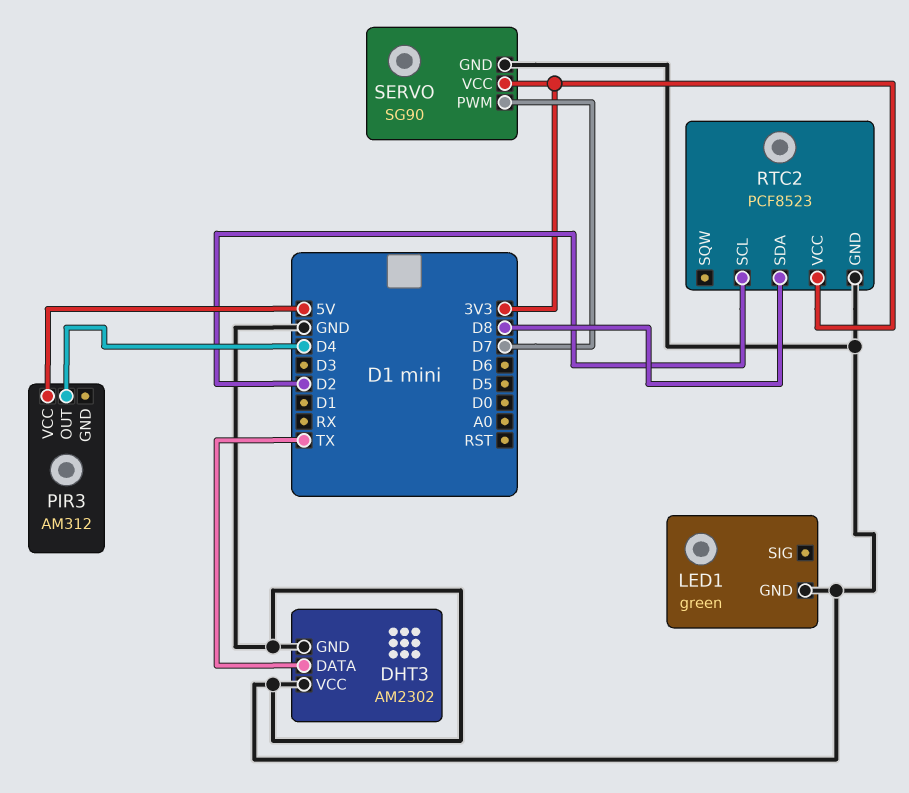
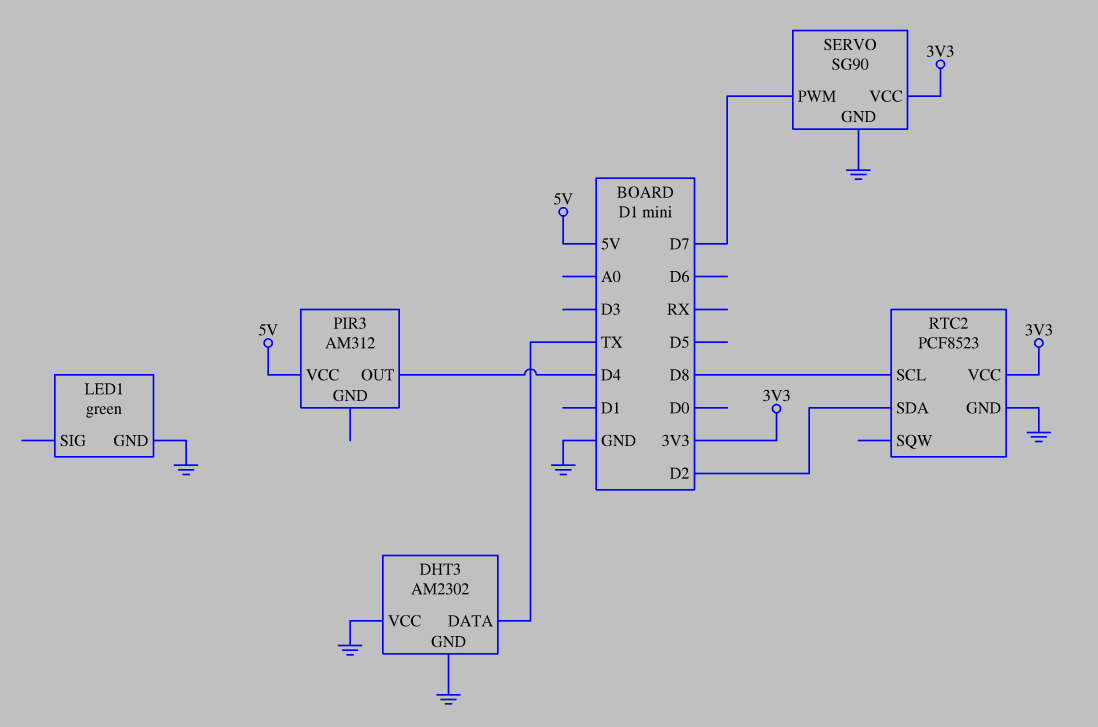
RTC2 pin SCL: D2 -> D8
RTC2 pin SDA: D8 -> D2

